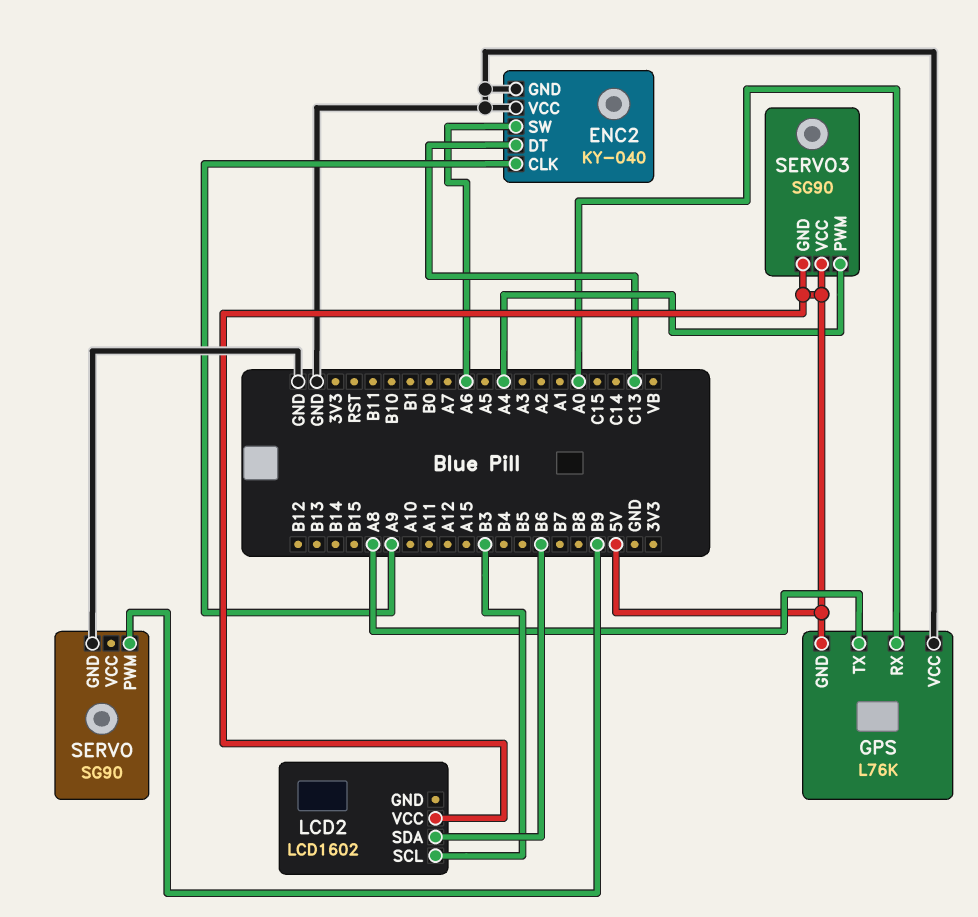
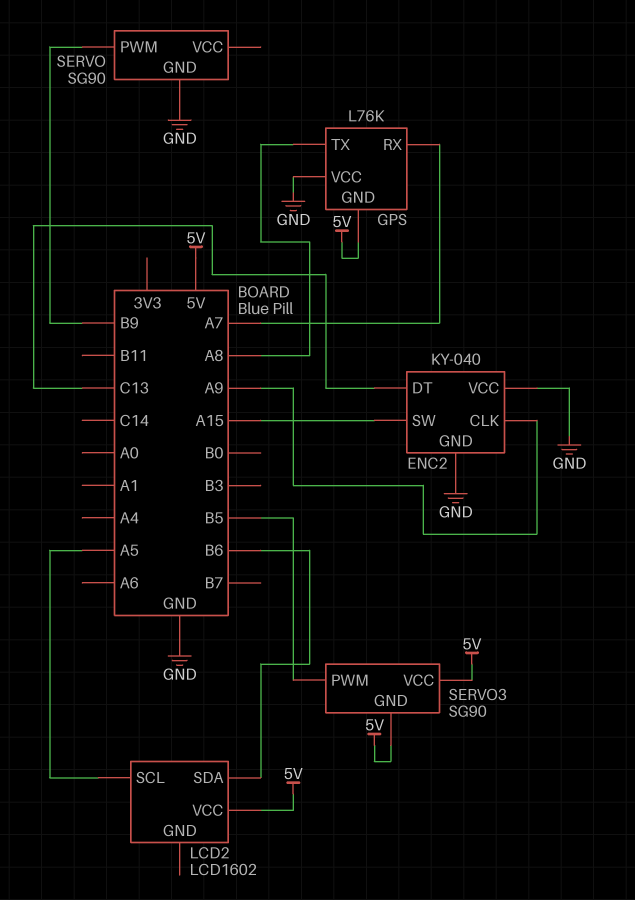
ENC2 pin SW: A6 -> A15
GPS pin RX: A0 -> A7
LCD2 pin SCL: B3 -> A5
SERVO3 pin PWM: A4 -> B5

